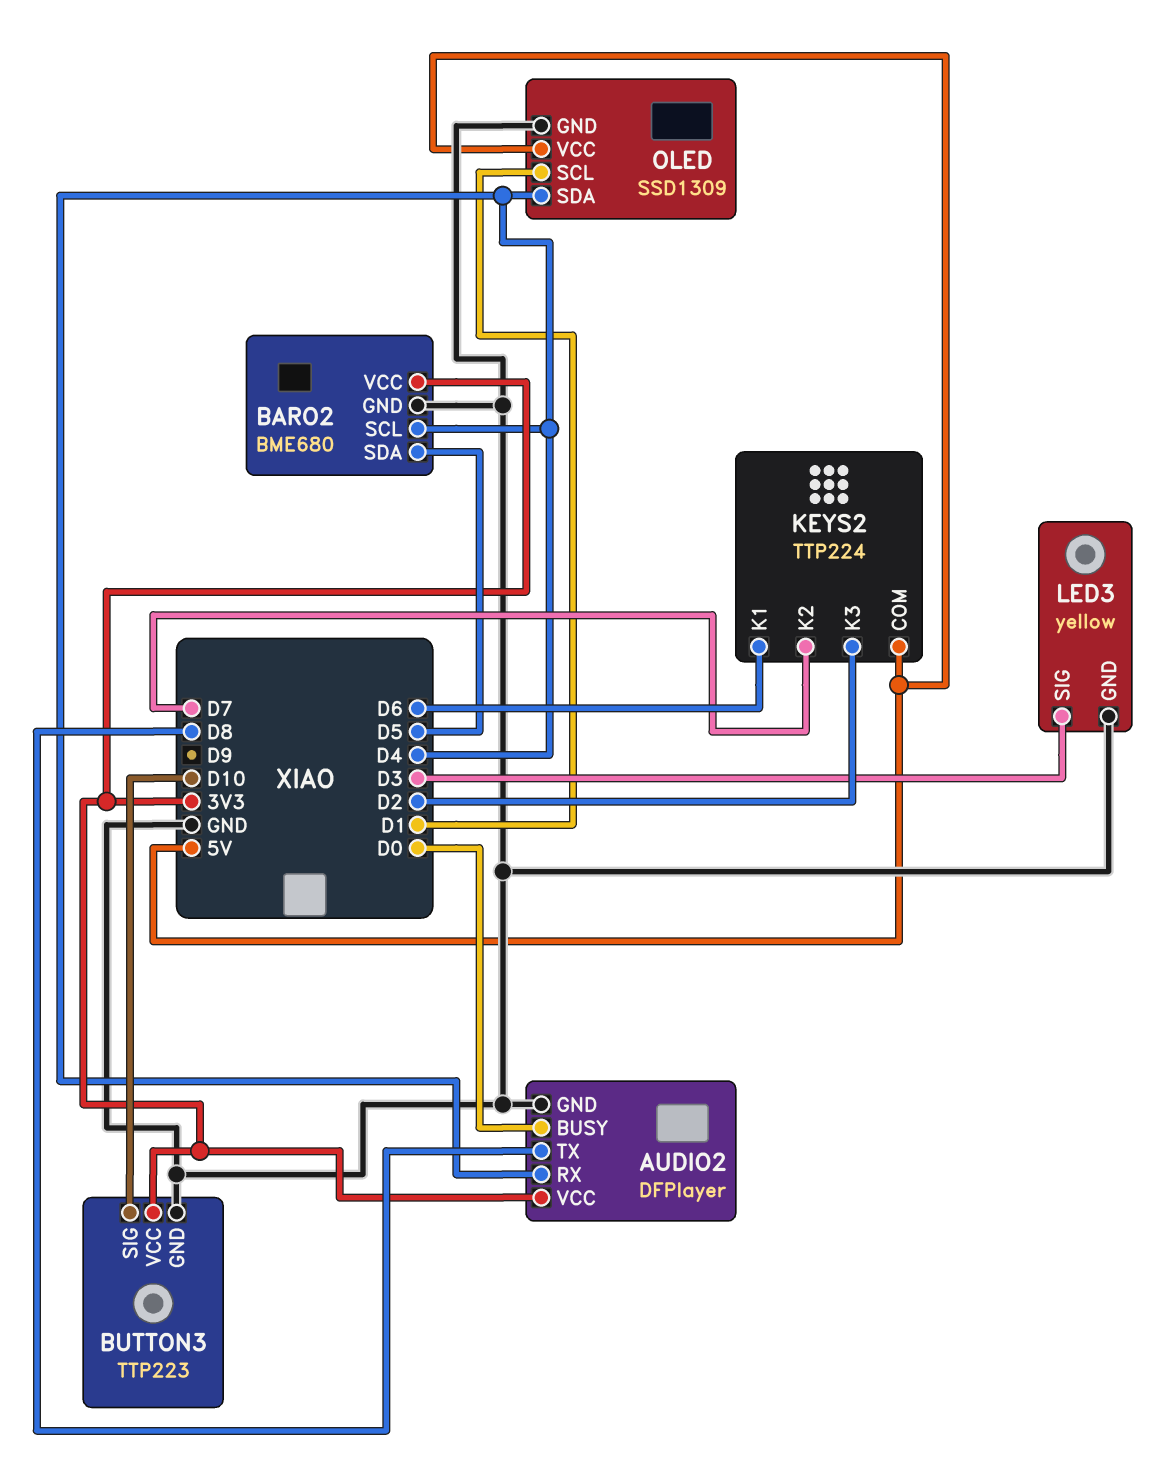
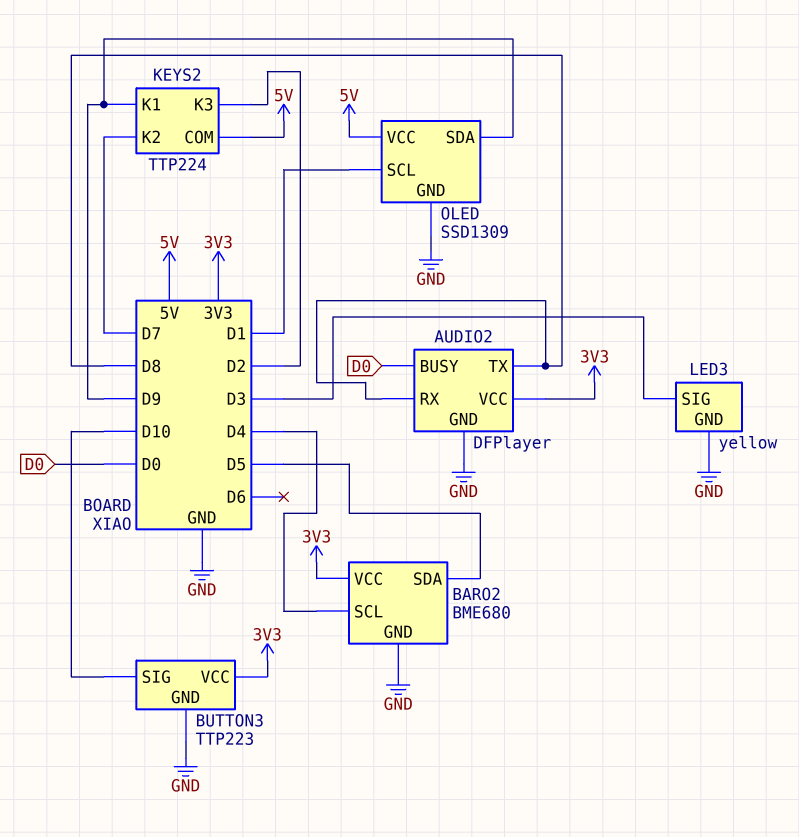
AUDIO2 pin RX: D4 -> D8
KEYS2 pin K1: D6 -> D9
OLED pin SDA: D4 -> D9

